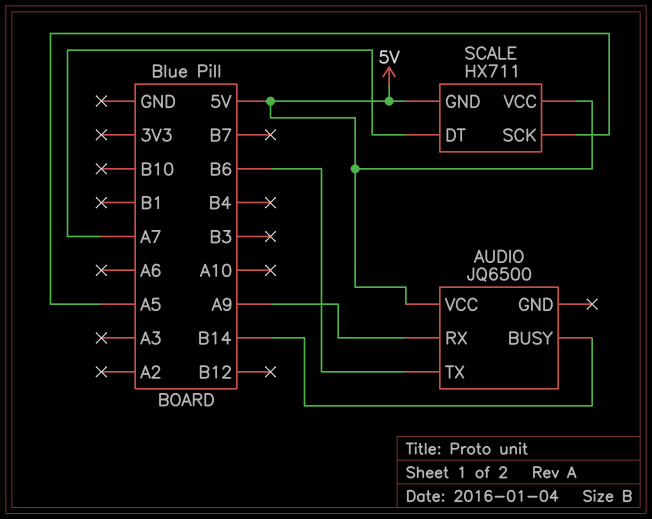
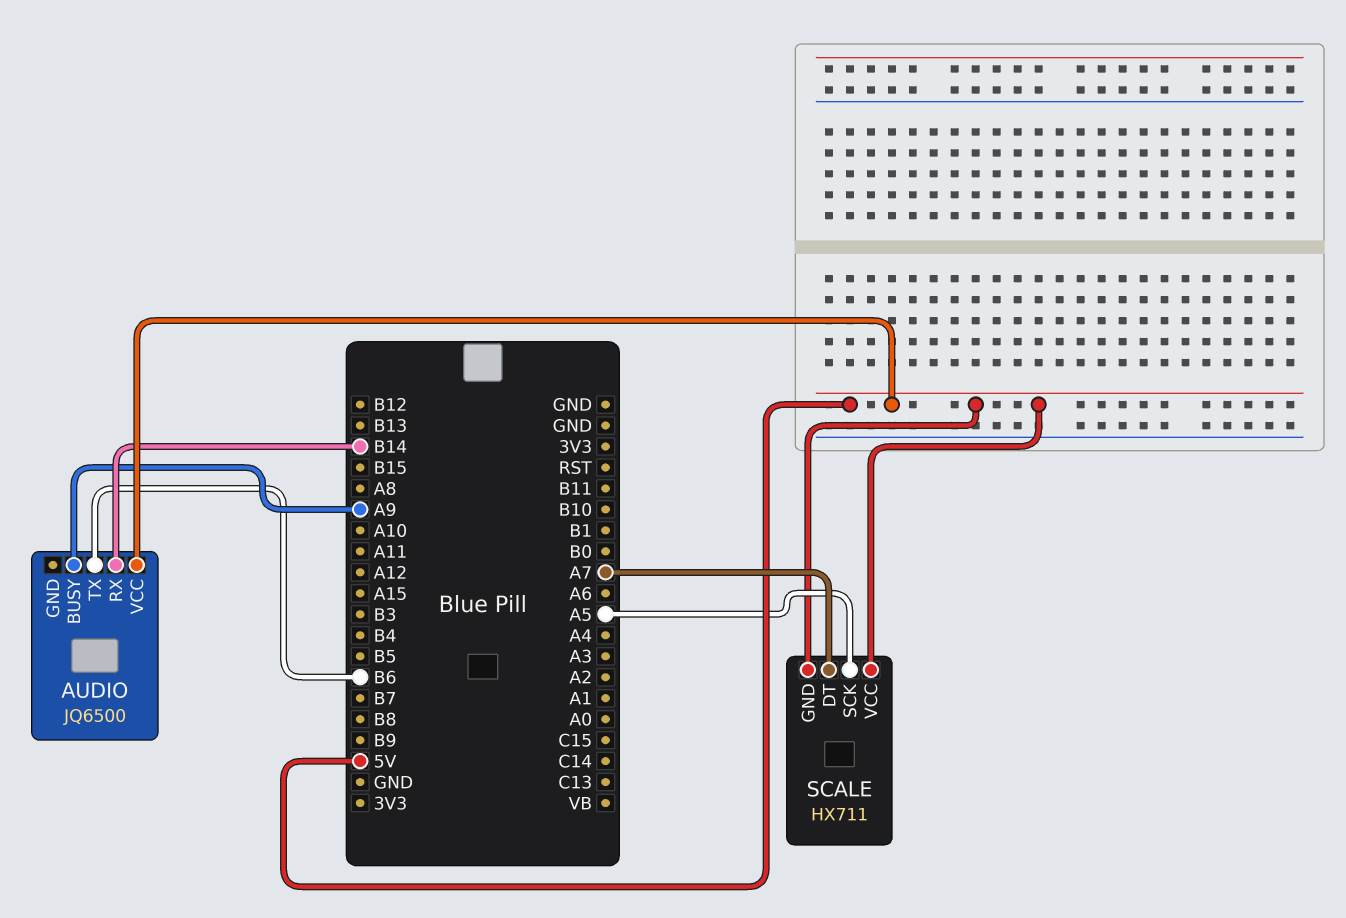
AUDIO pin BUSY: B14 -> A9
AUDIO pin RX: A9 -> B14

